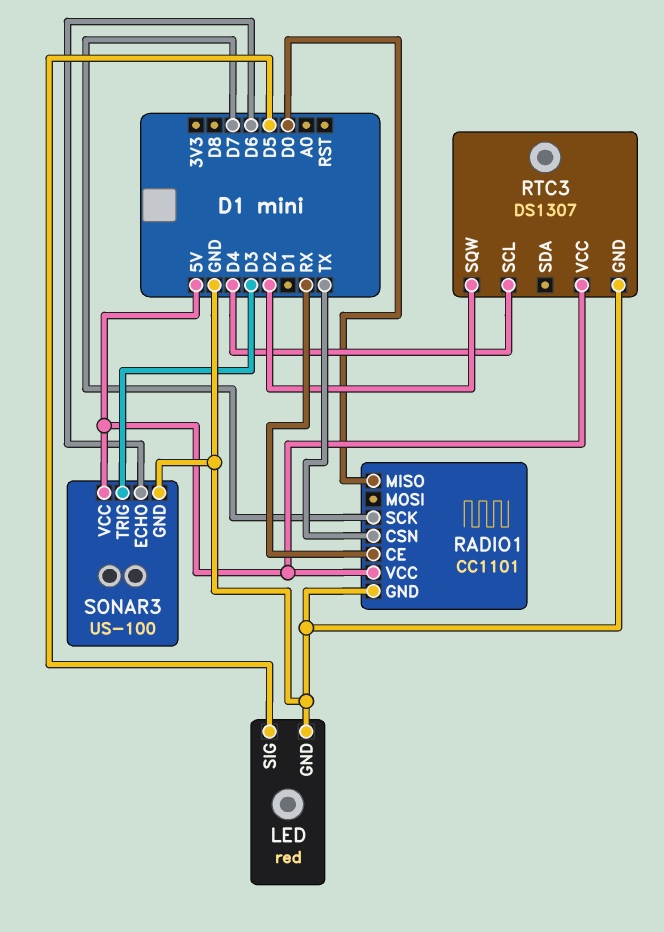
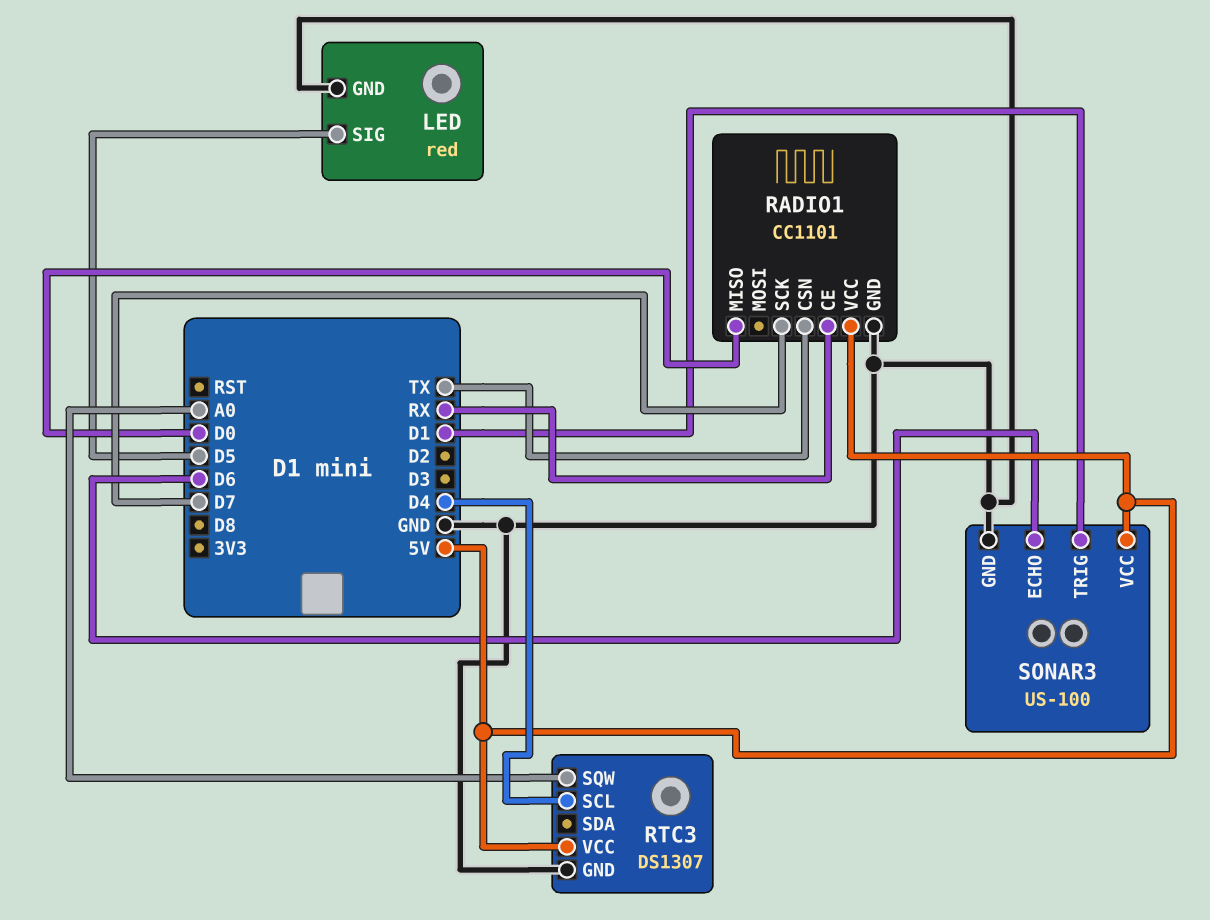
RTC3 pin SQW: D2 -> A0
SONAR3 pin TRIG: D3 -> D1

